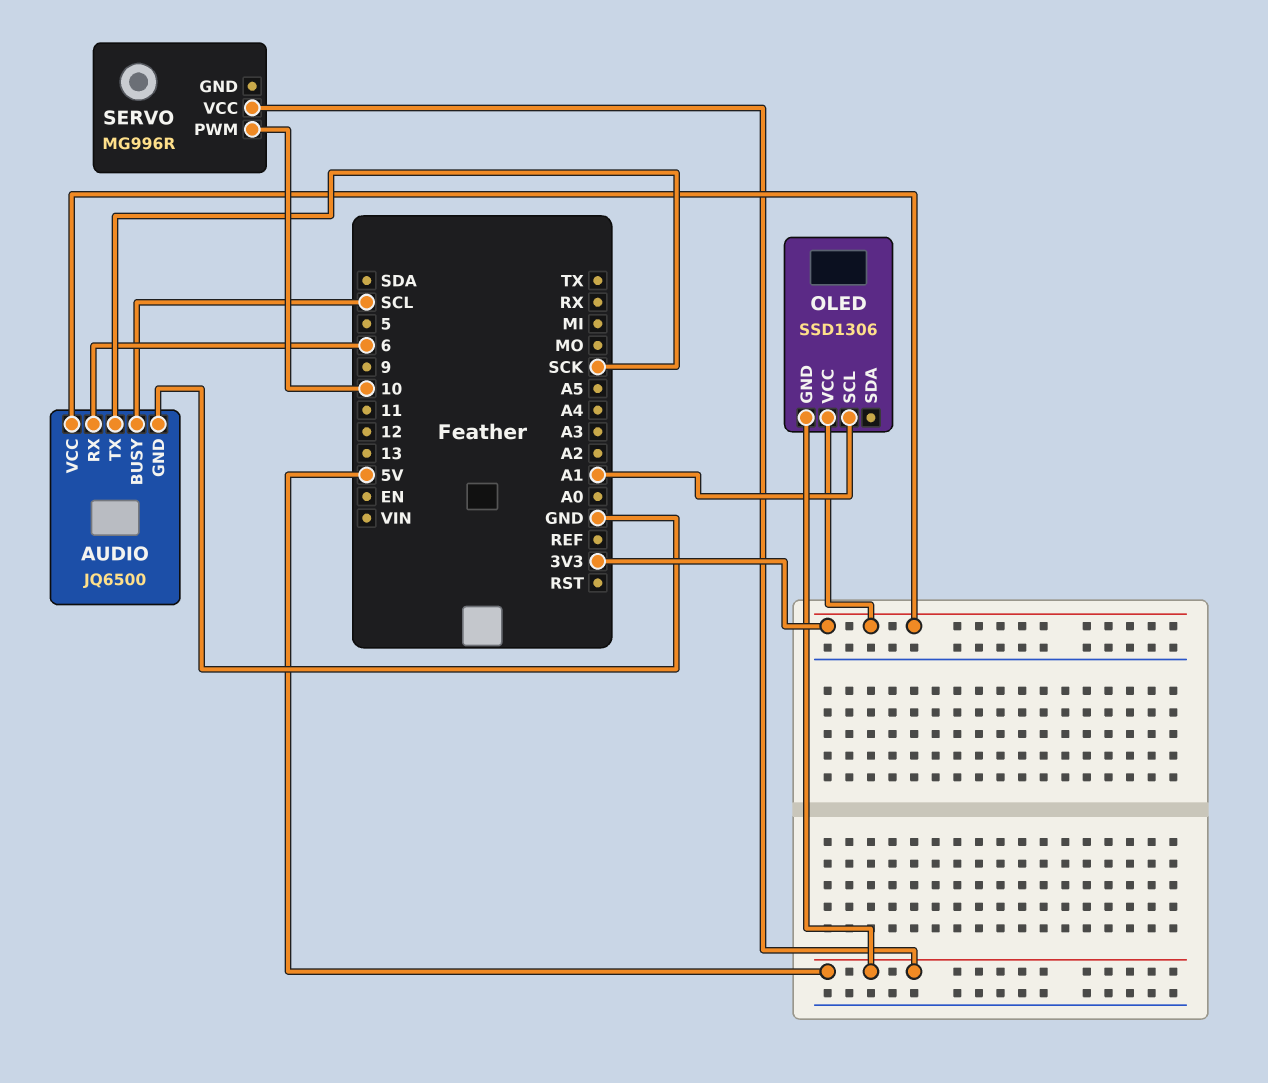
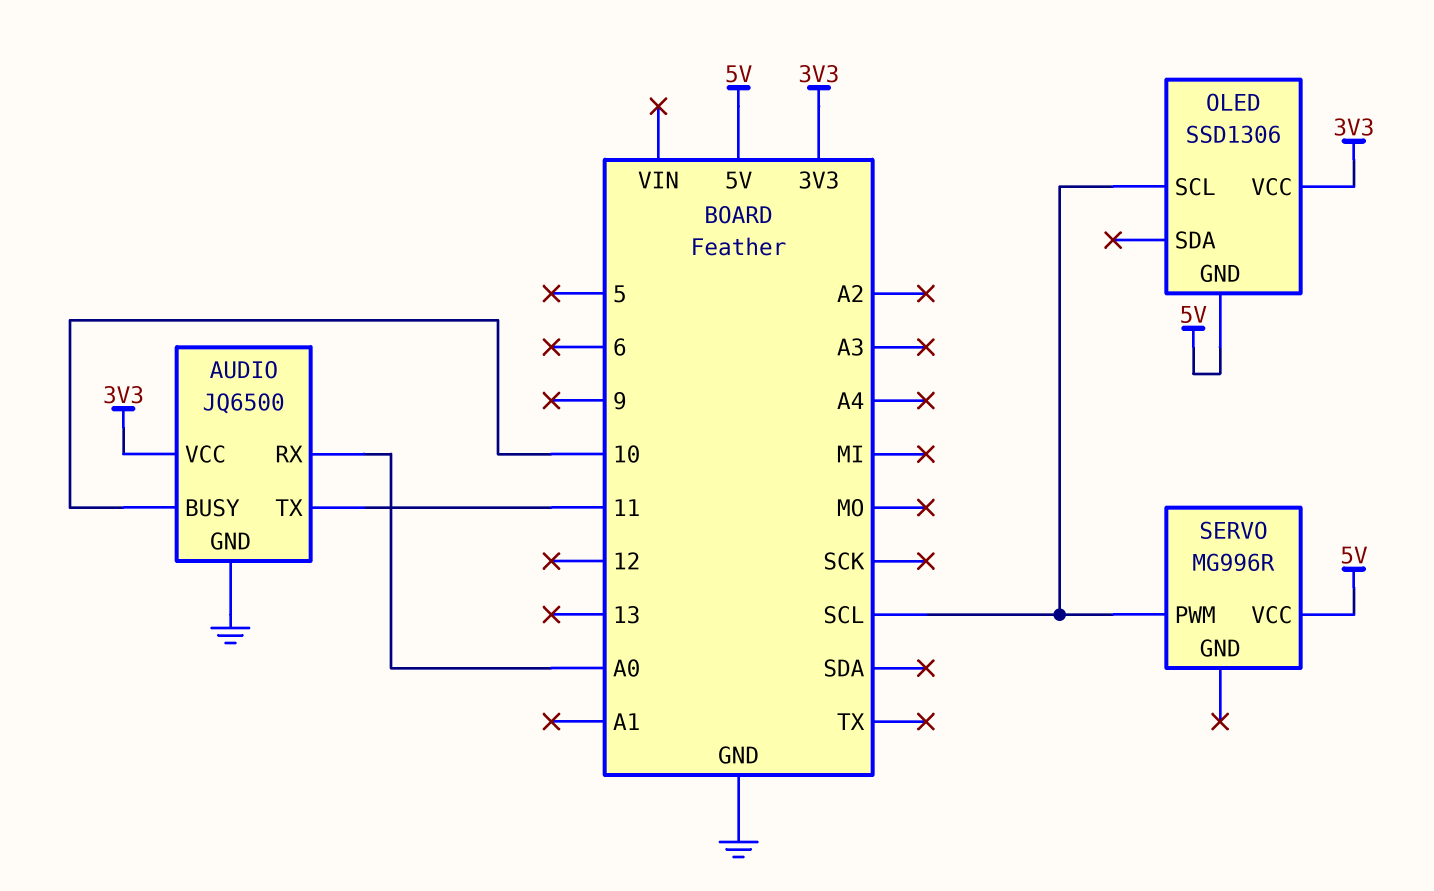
AUDIO pin BUSY: SCL -> 10
AUDIO pin RX: 6 -> A0
AUDIO pin TX: SCK -> 11
OLED pin SCL: A1 -> SCL
SERVO pin PWM: 10 -> SCL

